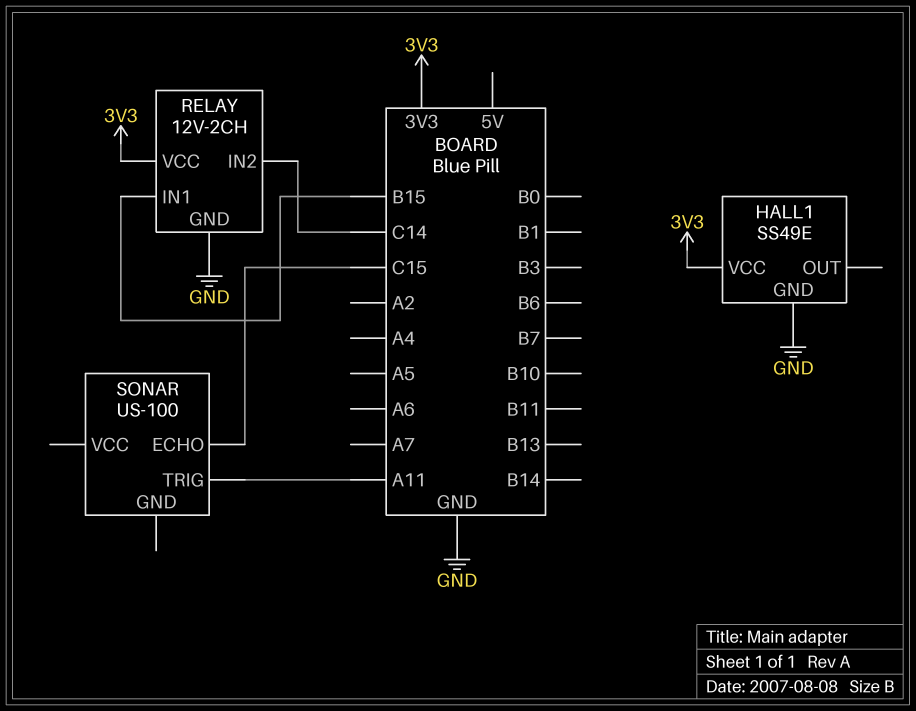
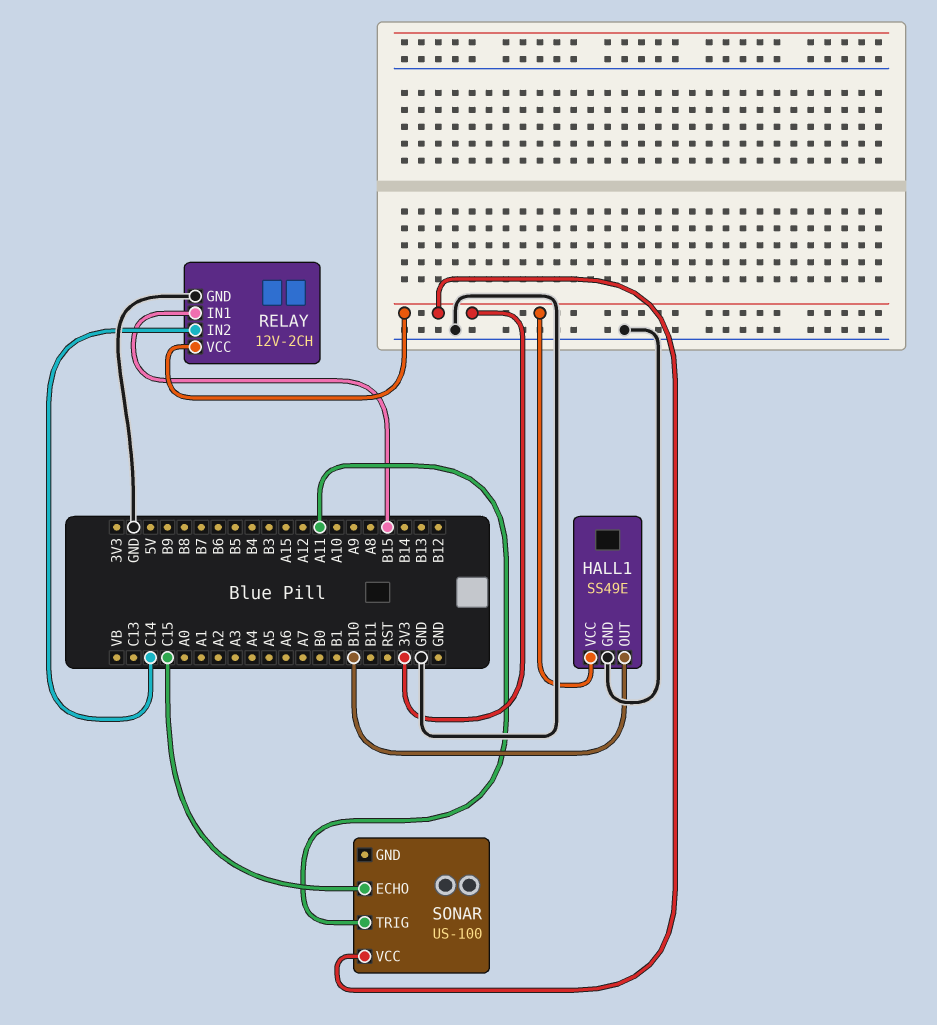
HALL1 pin OUT: none -> B10
SONAR pin VCC: none -> 3V3

